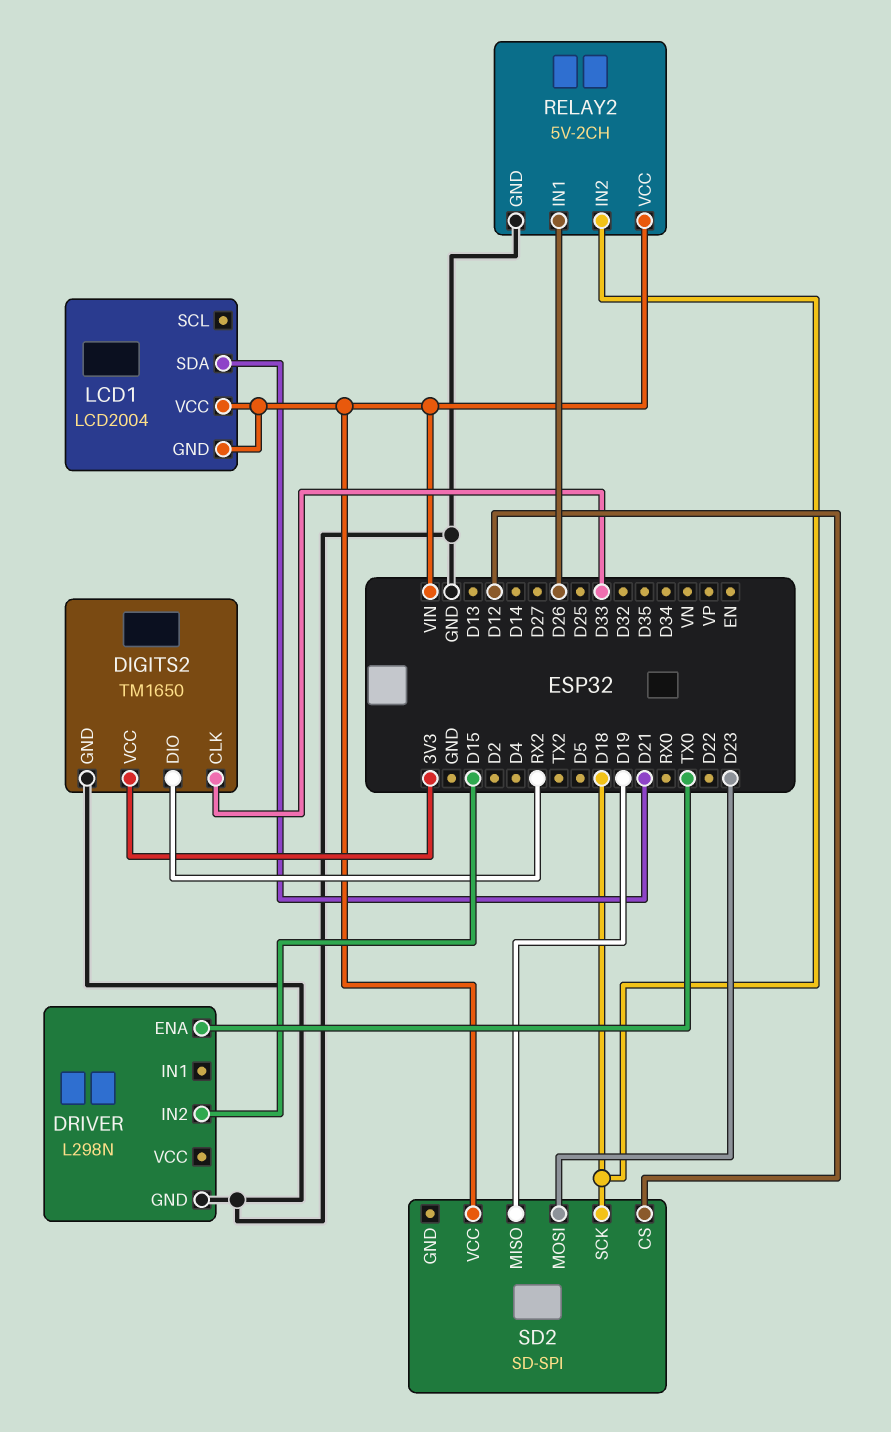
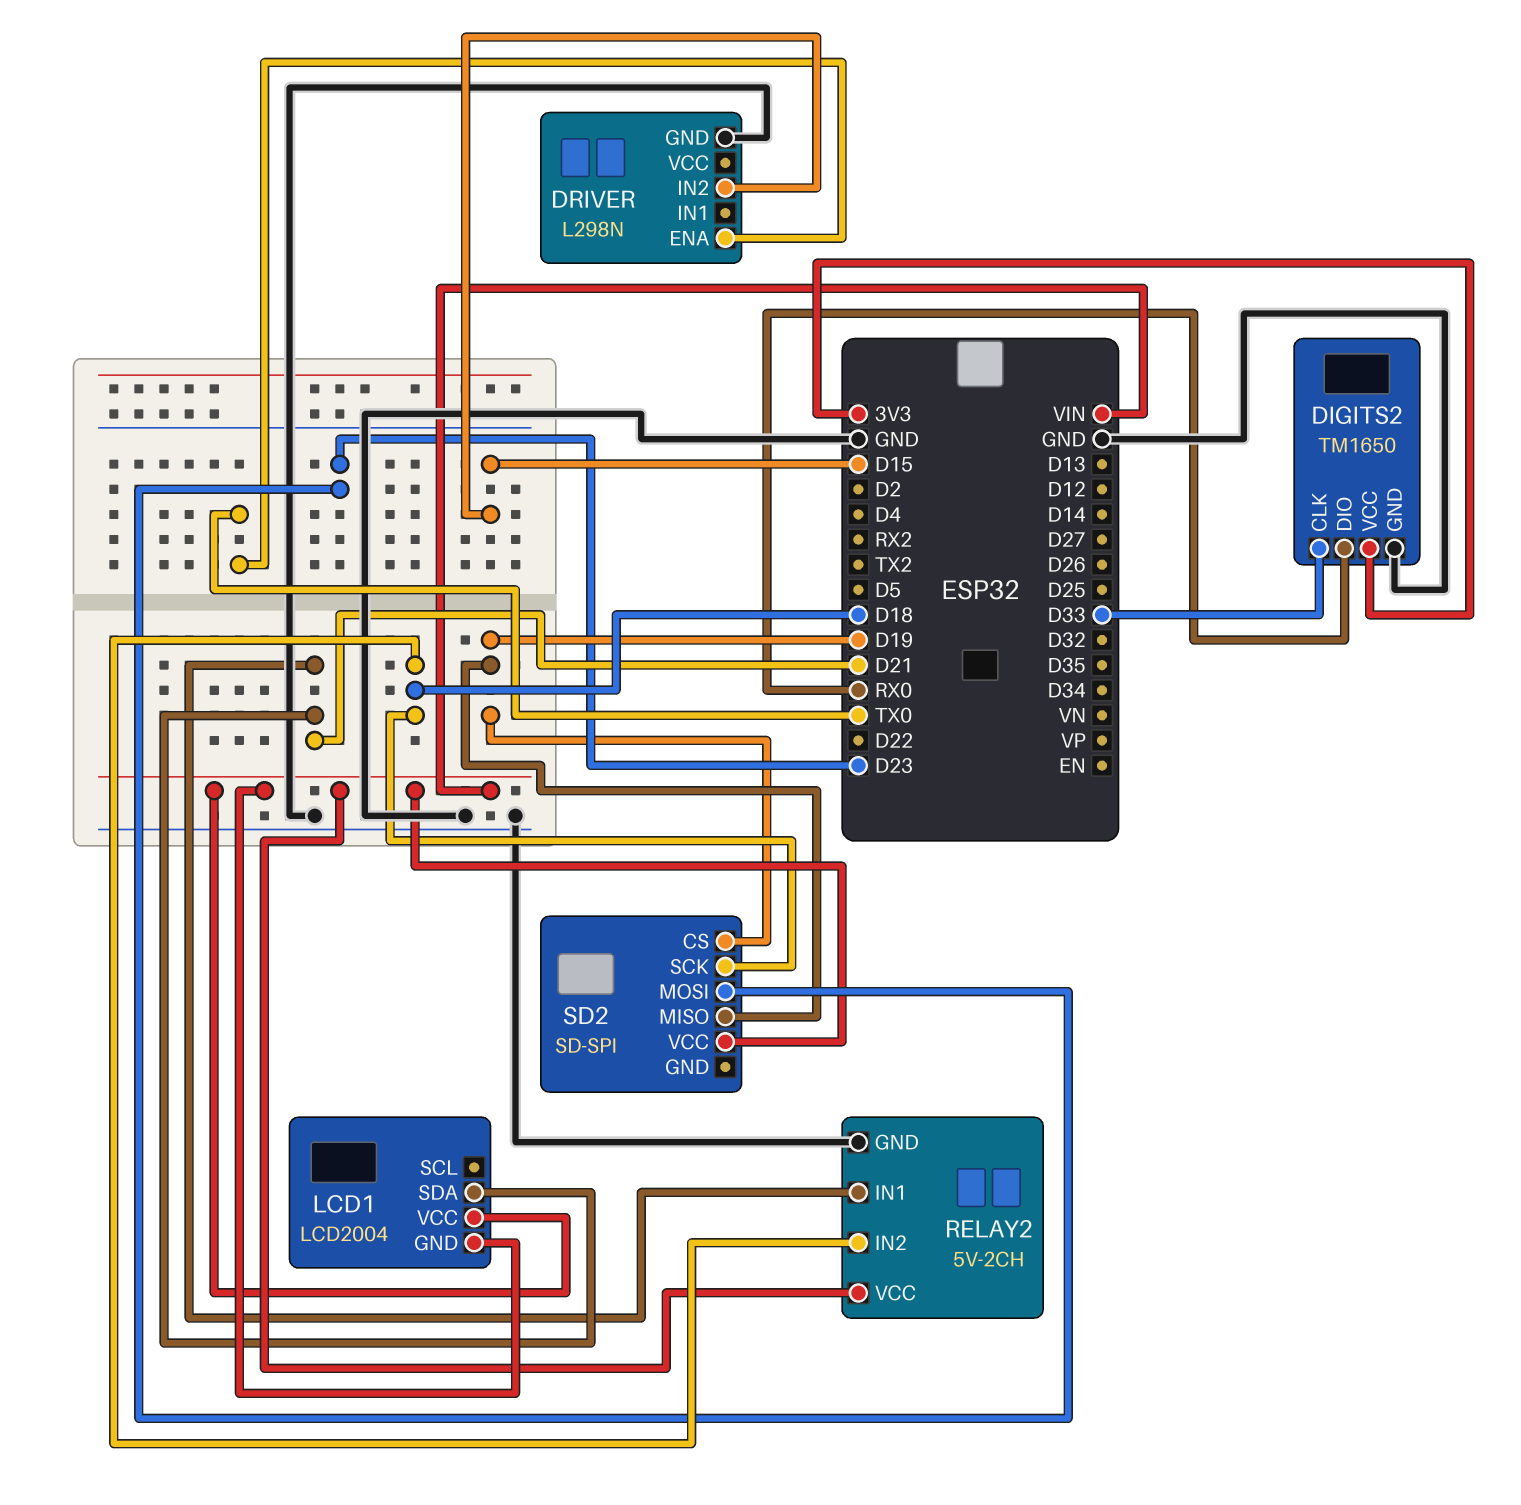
DIGITS2 pin DIO: RX2 -> RX0
RELAY2 pin IN1: D26 -> D21
SD2 pin CS: D12 -> D19

